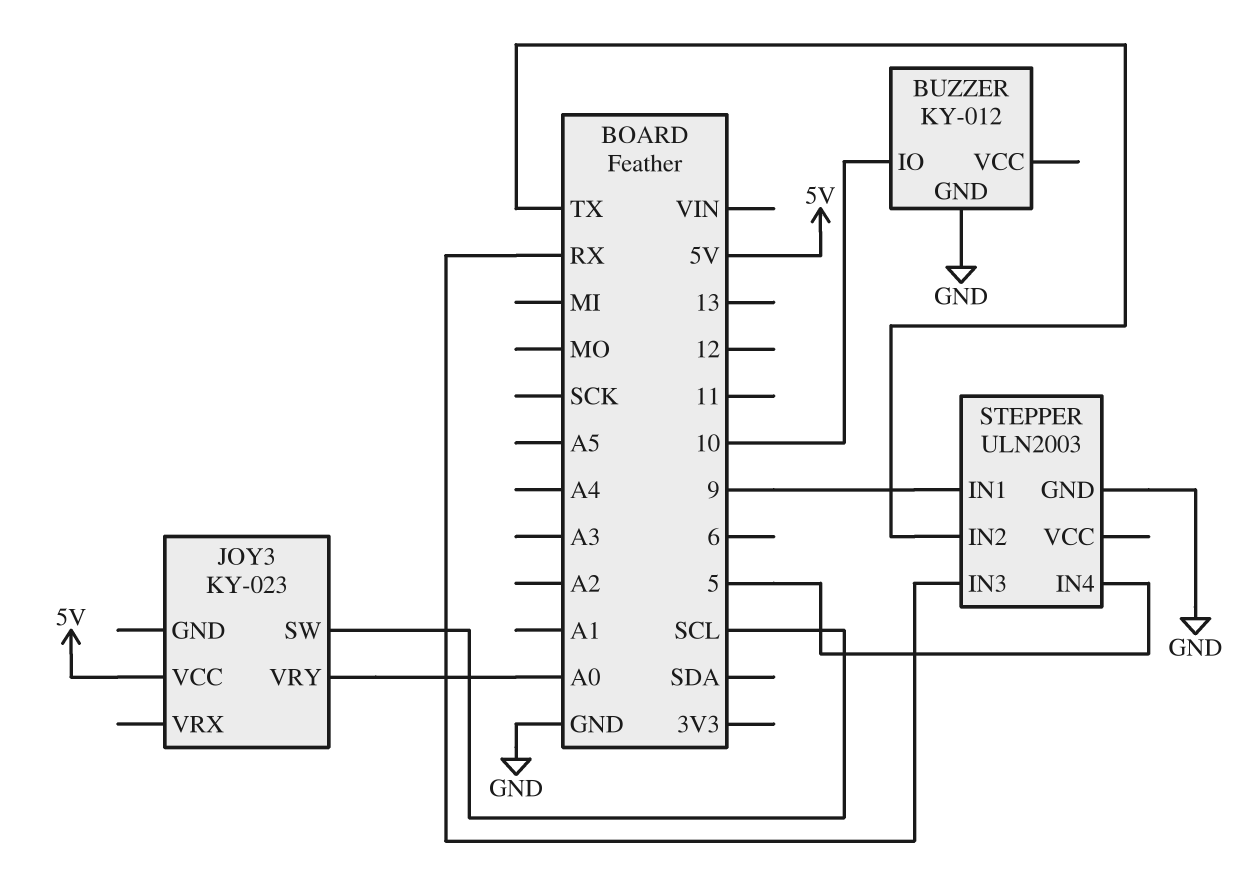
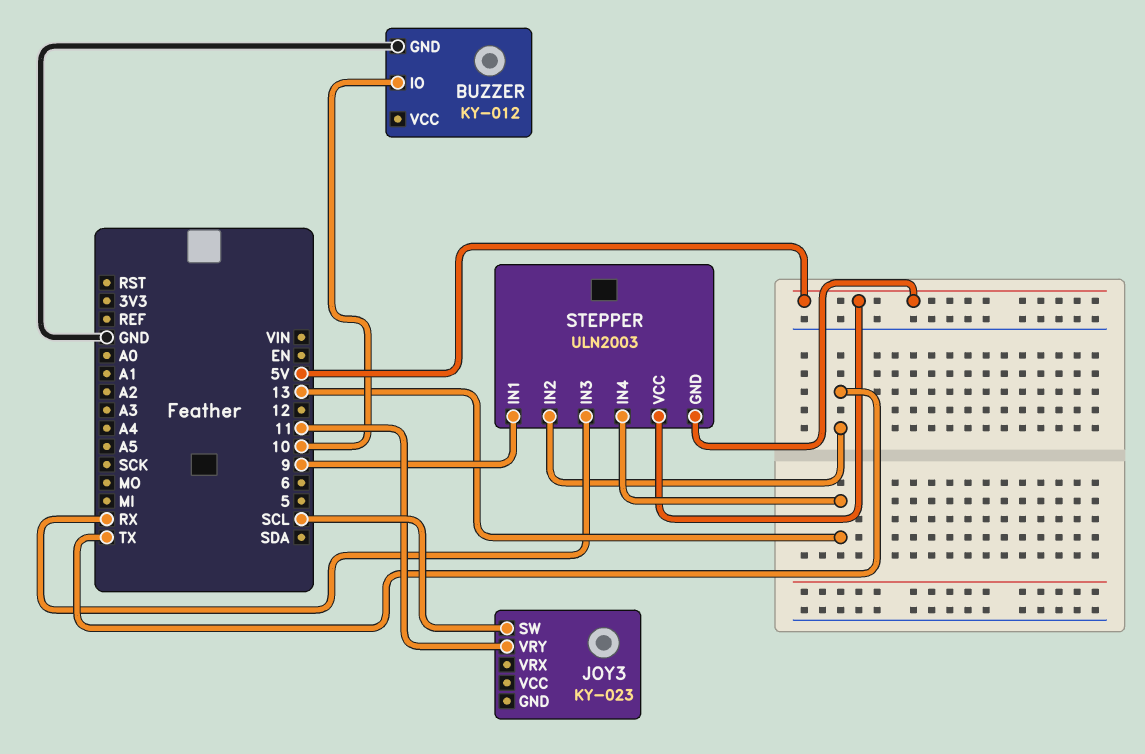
JOY3 pin VCC: 5V -> none
JOY3 pin VRY: A0 -> 11
STEPPER pin GND: GND -> 5V
STEPPER pin IN4: 5 -> 13
STEPPER pin VCC: none -> 5V

